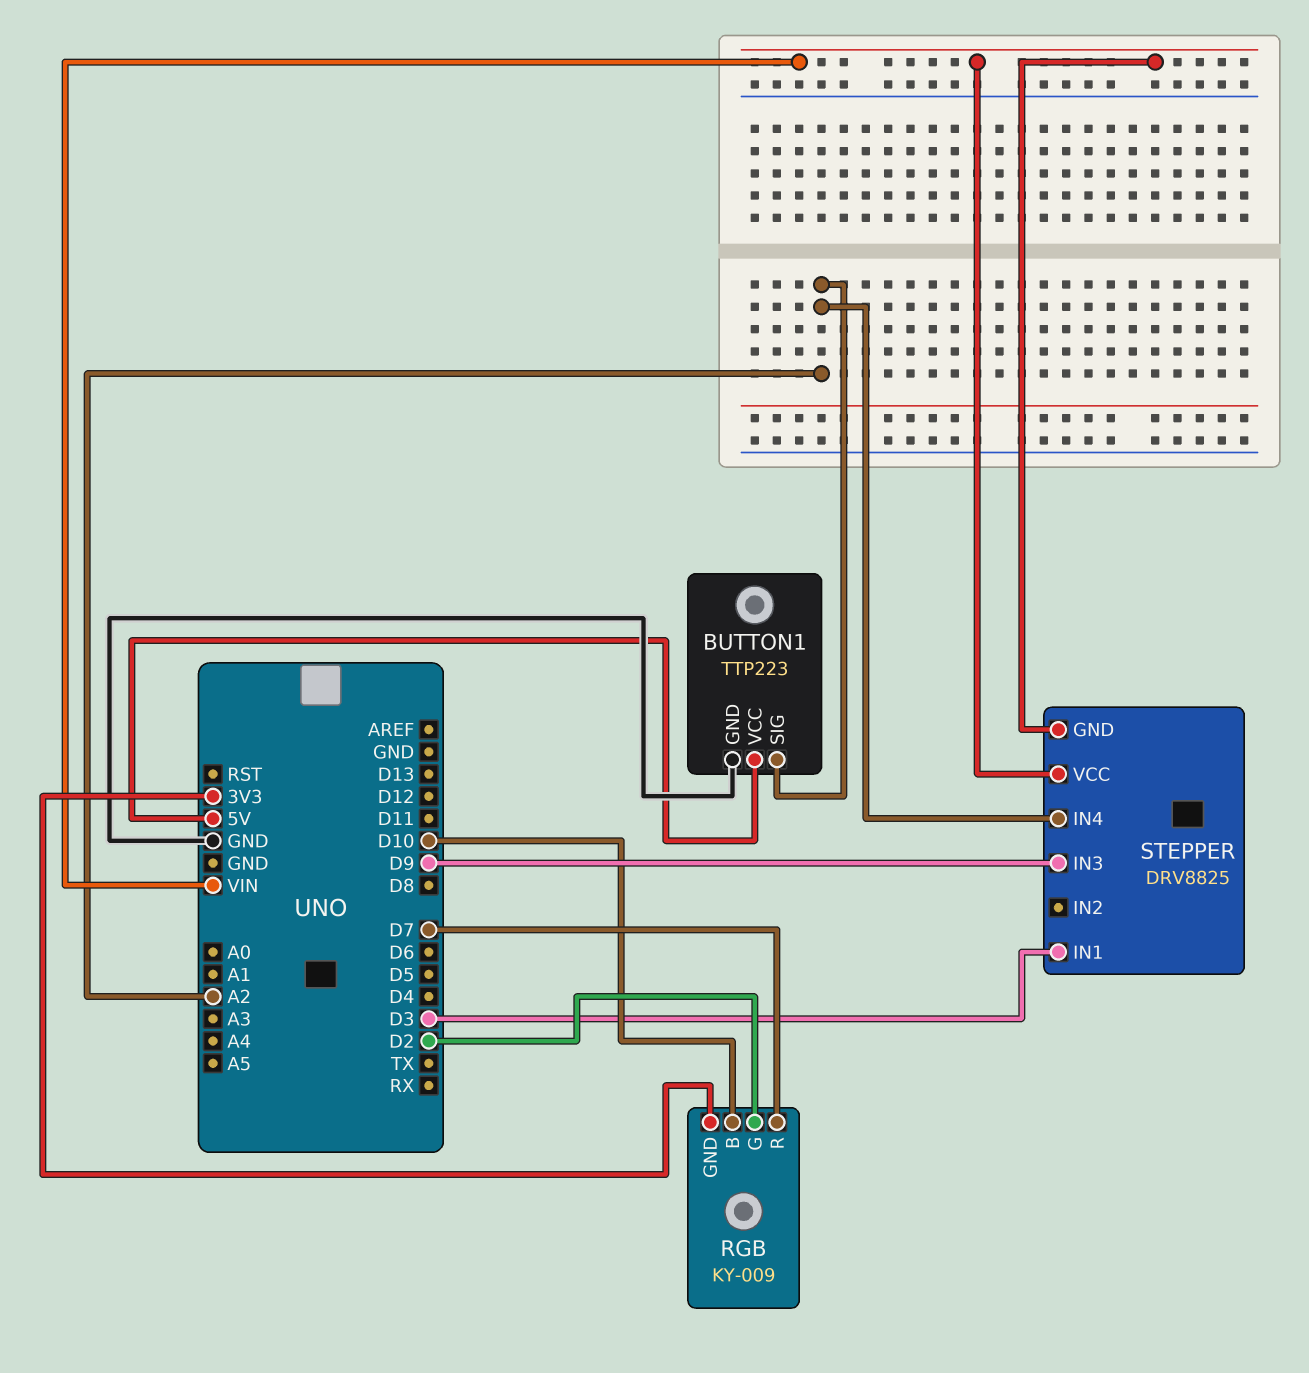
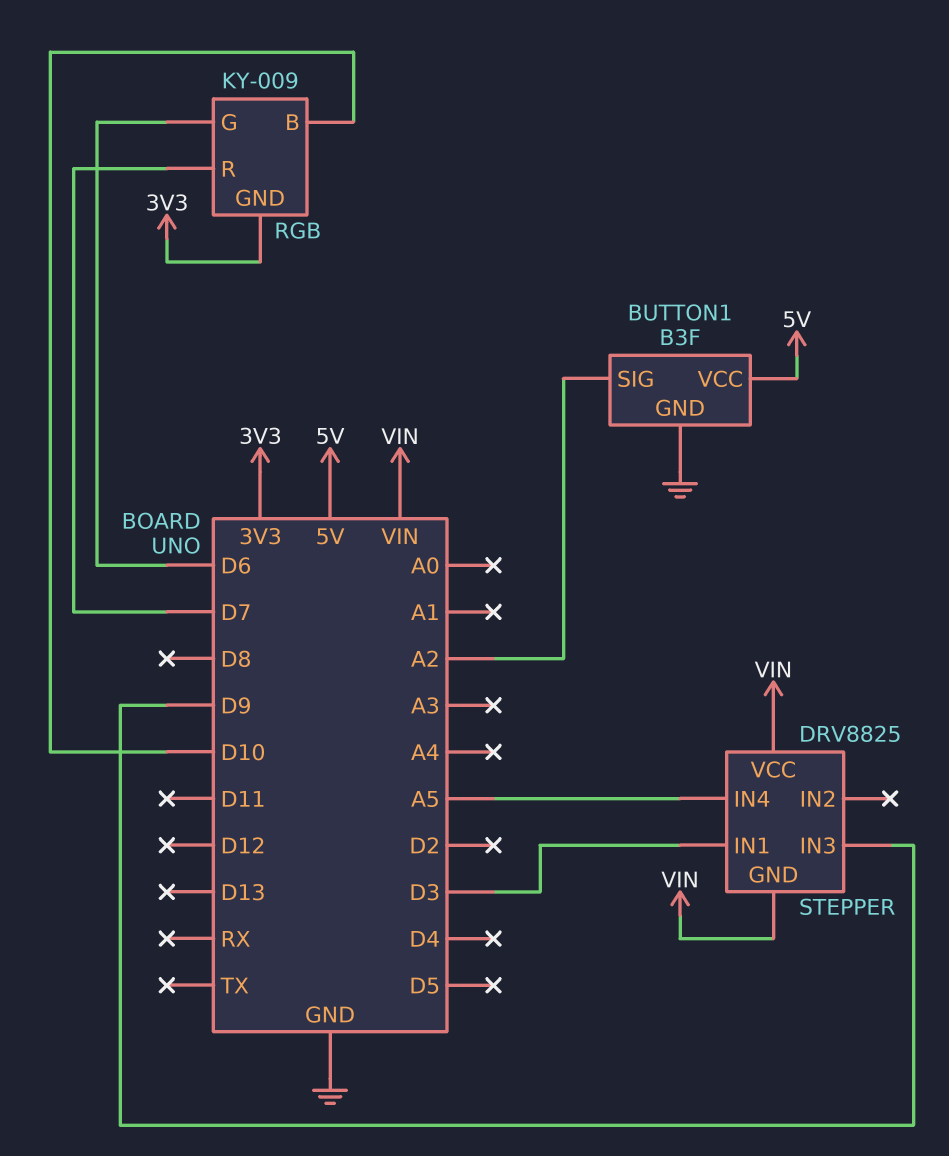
BUTTON1: TTP223 -> B3F
RGB pin G: D2 -> D6
STEPPER pin IN4: A2 -> A5

